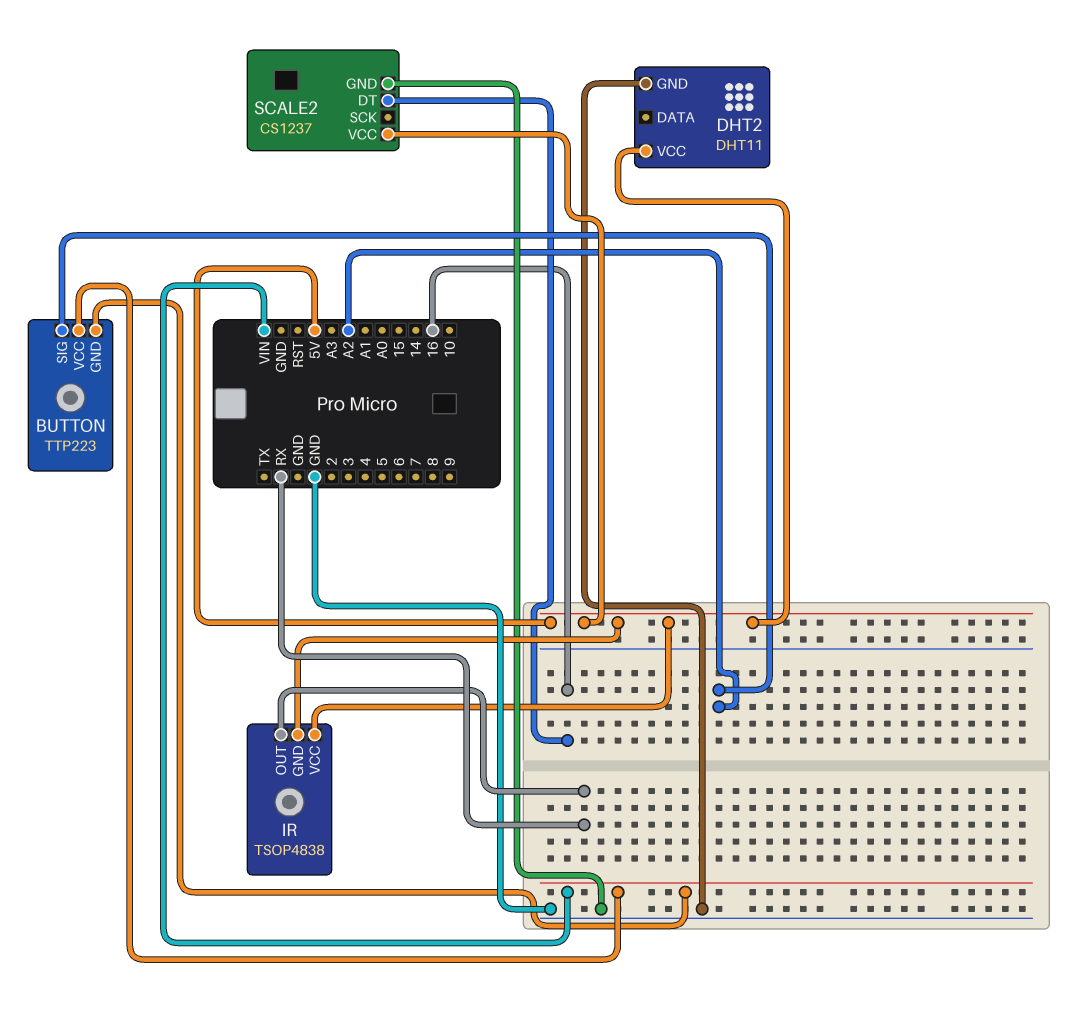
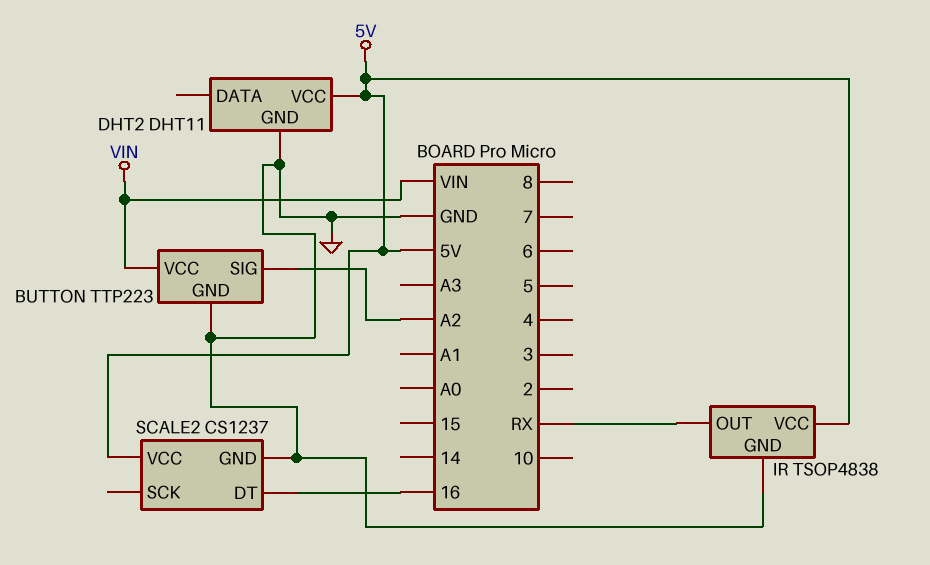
BUTTON pin GND: VIN -> GND
IR pin GND: 5V -> GND

